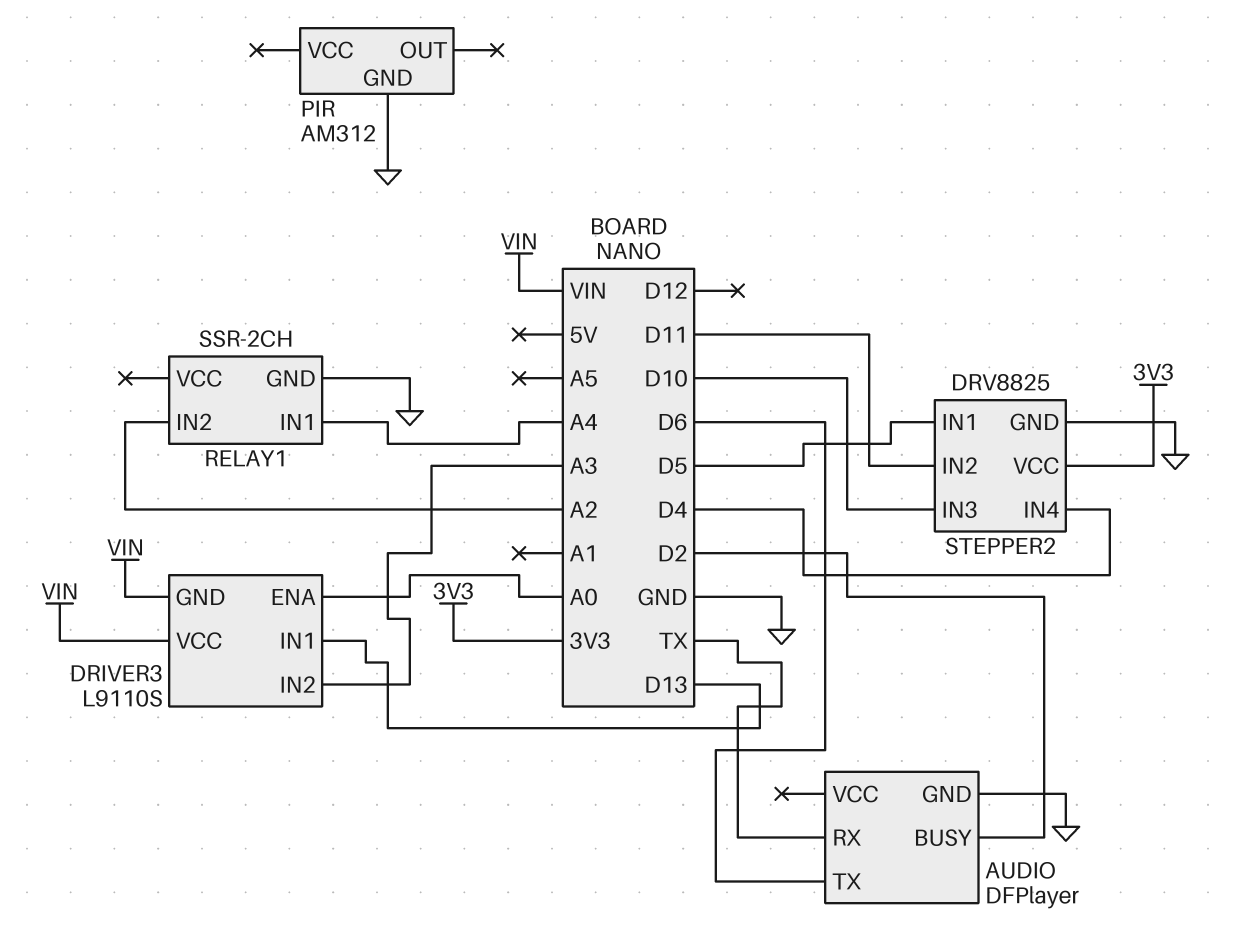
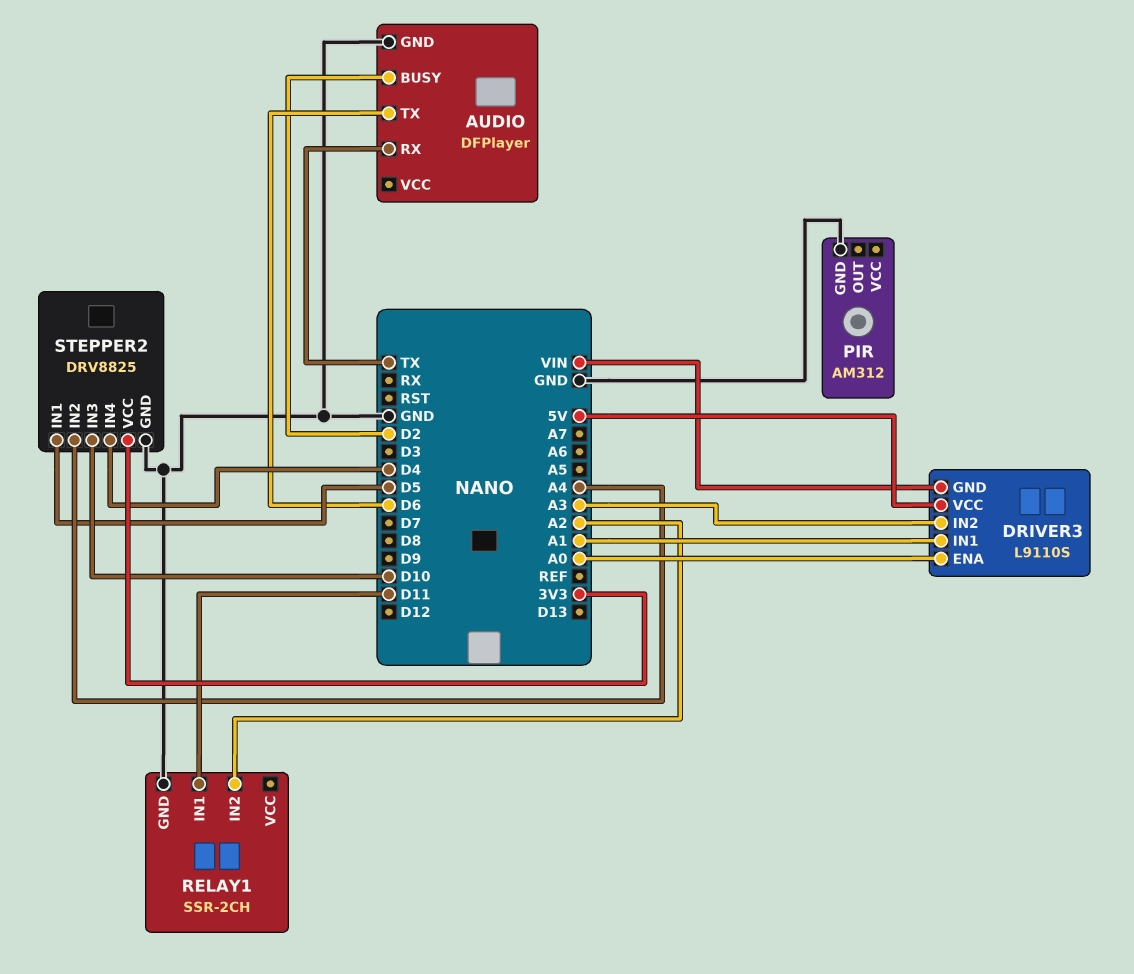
DRIVER3 pin IN1: D13 -> A1
DRIVER3 pin VCC: VIN -> 5V
RELAY1 pin IN1: A4 -> D11
STEPPER2 pin IN2: D11 -> A4

